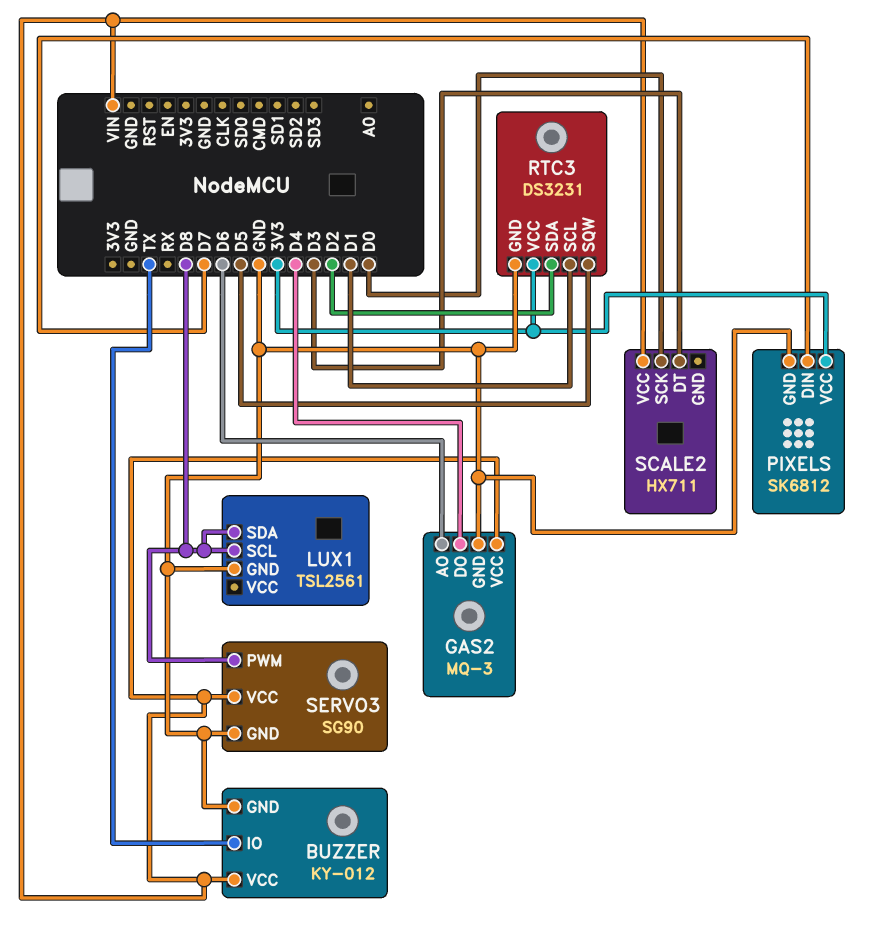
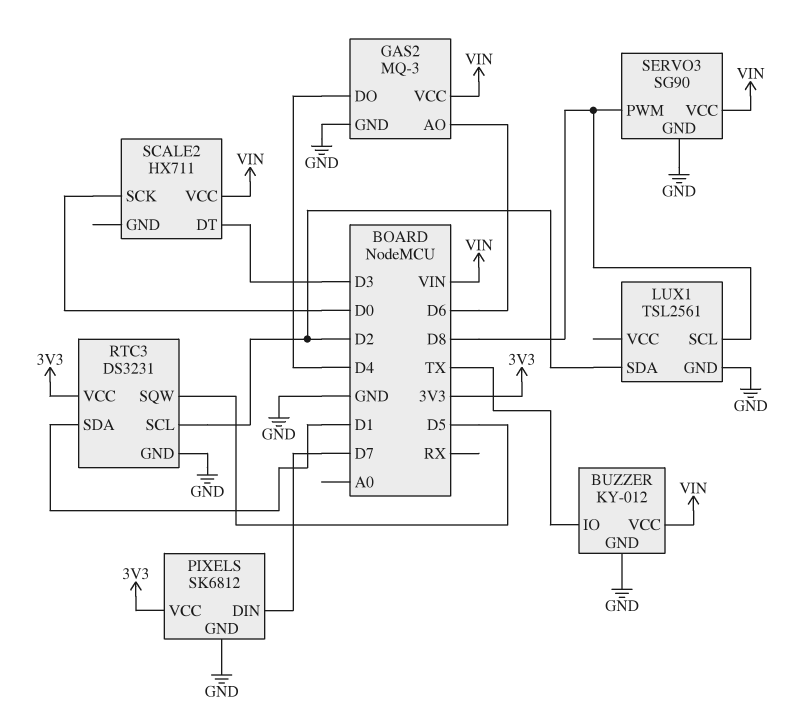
LUX1 pin SDA: D8 -> D2
RTC3 pin SCL: D1 -> D2
RTC3 pin SDA: D2 -> D1

